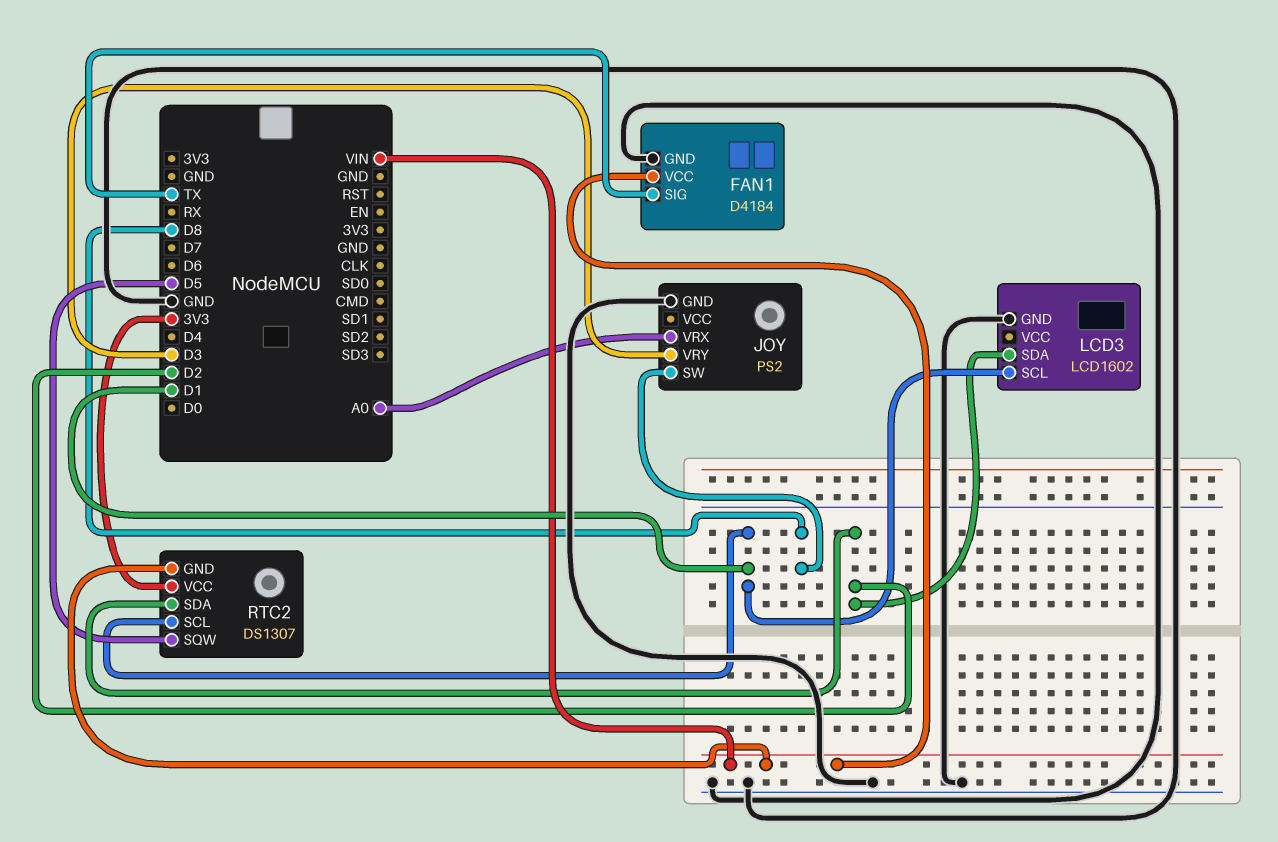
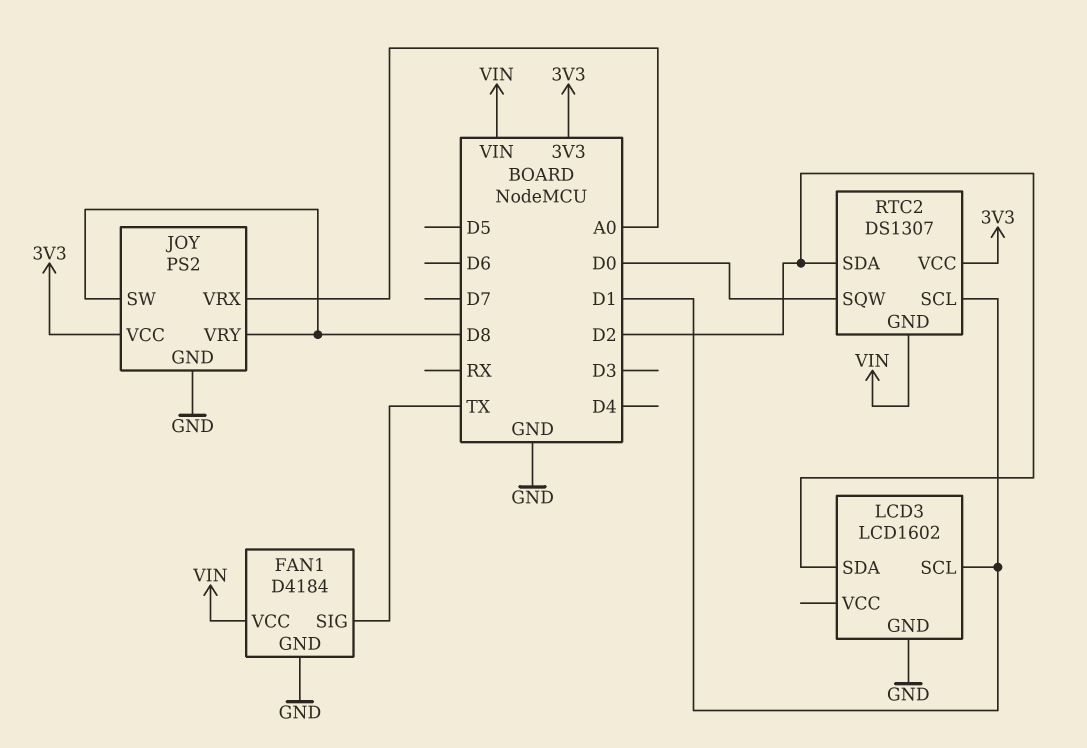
JOY pin VCC: none -> 3V3
JOY pin VRY: D3 -> D8
RTC2 pin SQW: D5 -> D0

